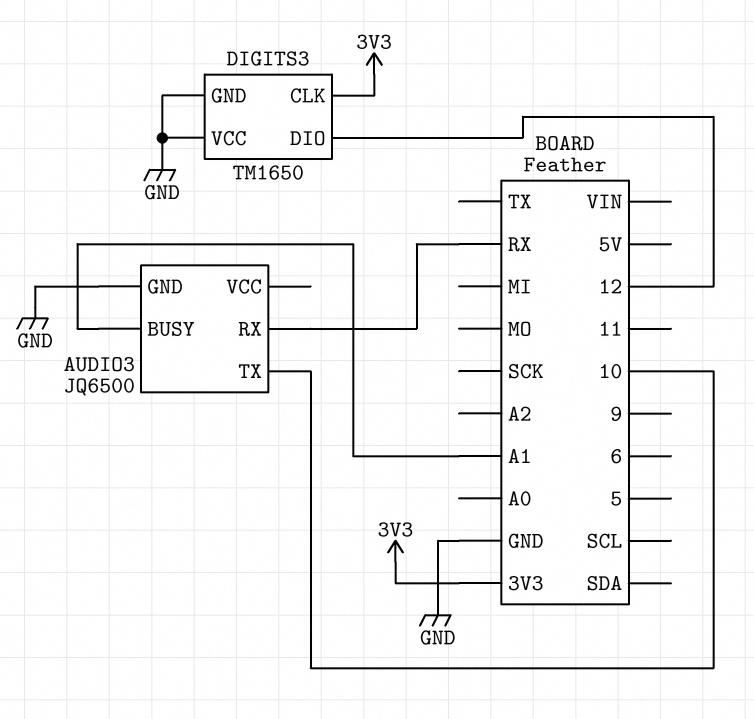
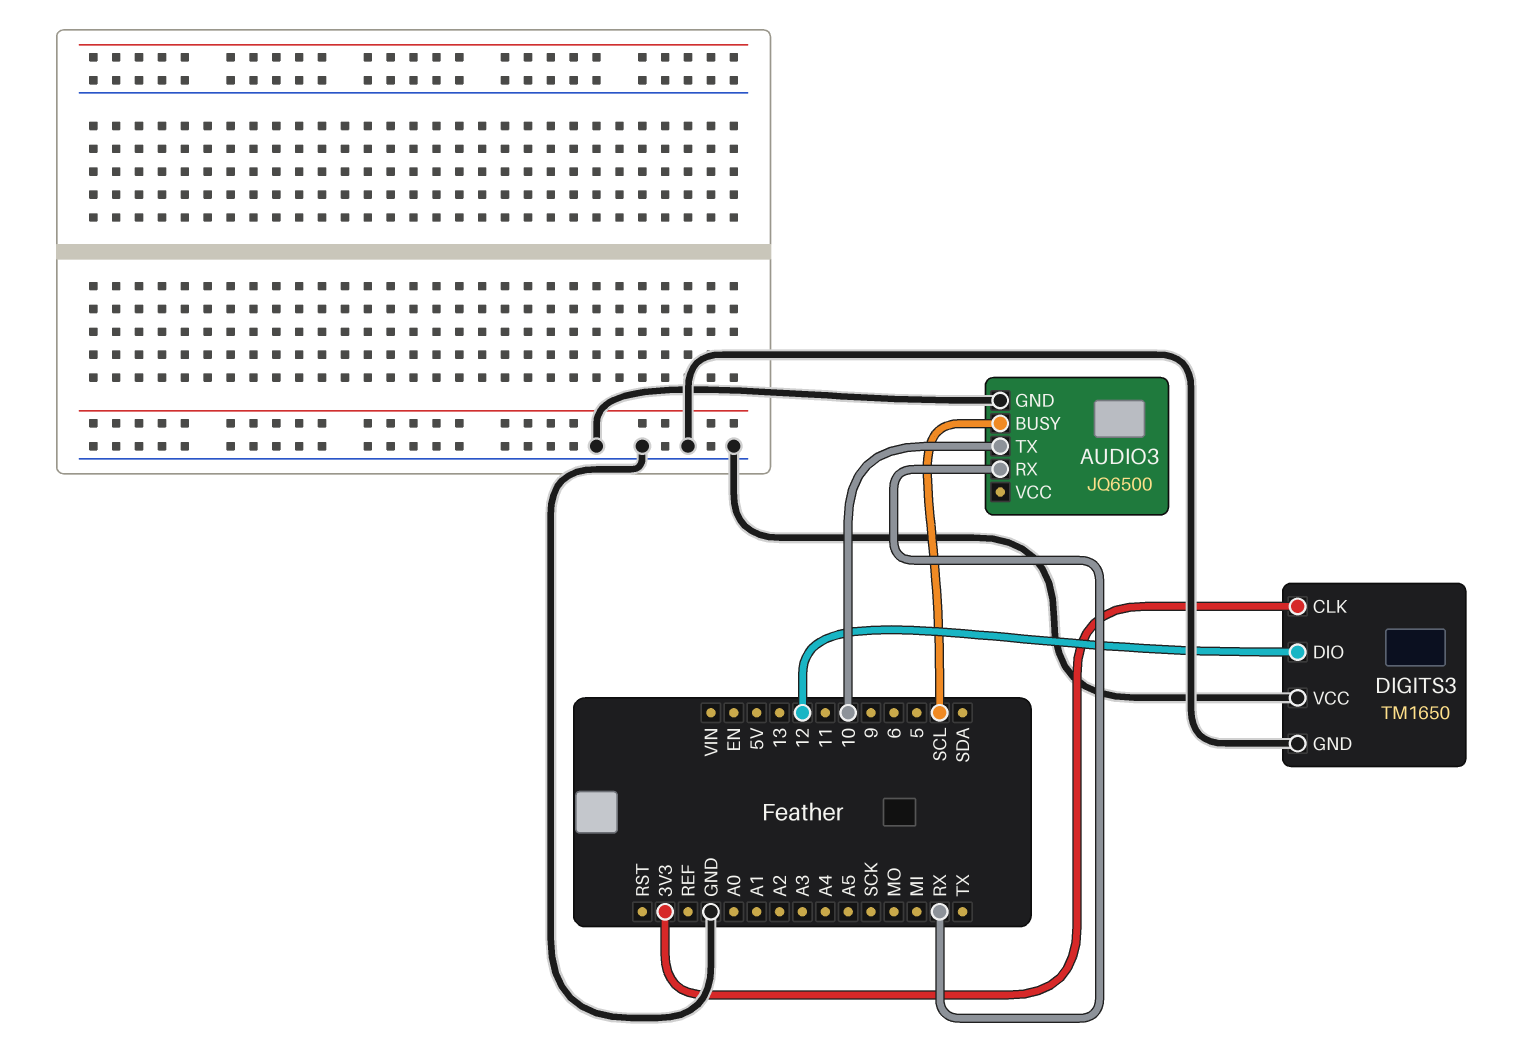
AUDIO3 pin BUSY: A1 -> SCL

